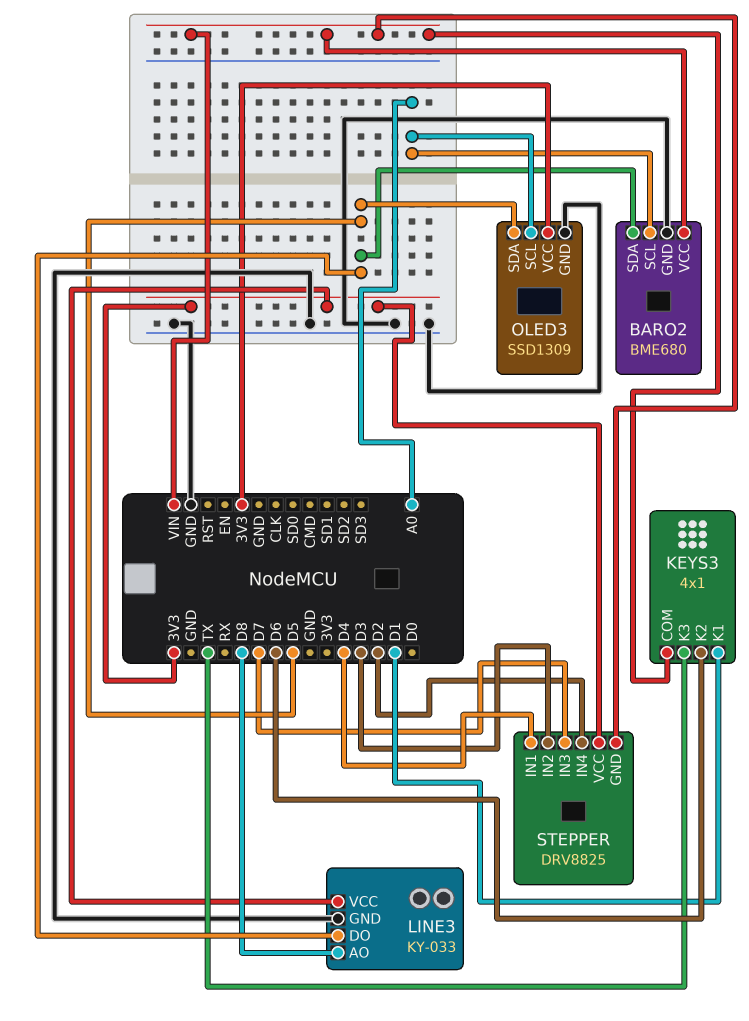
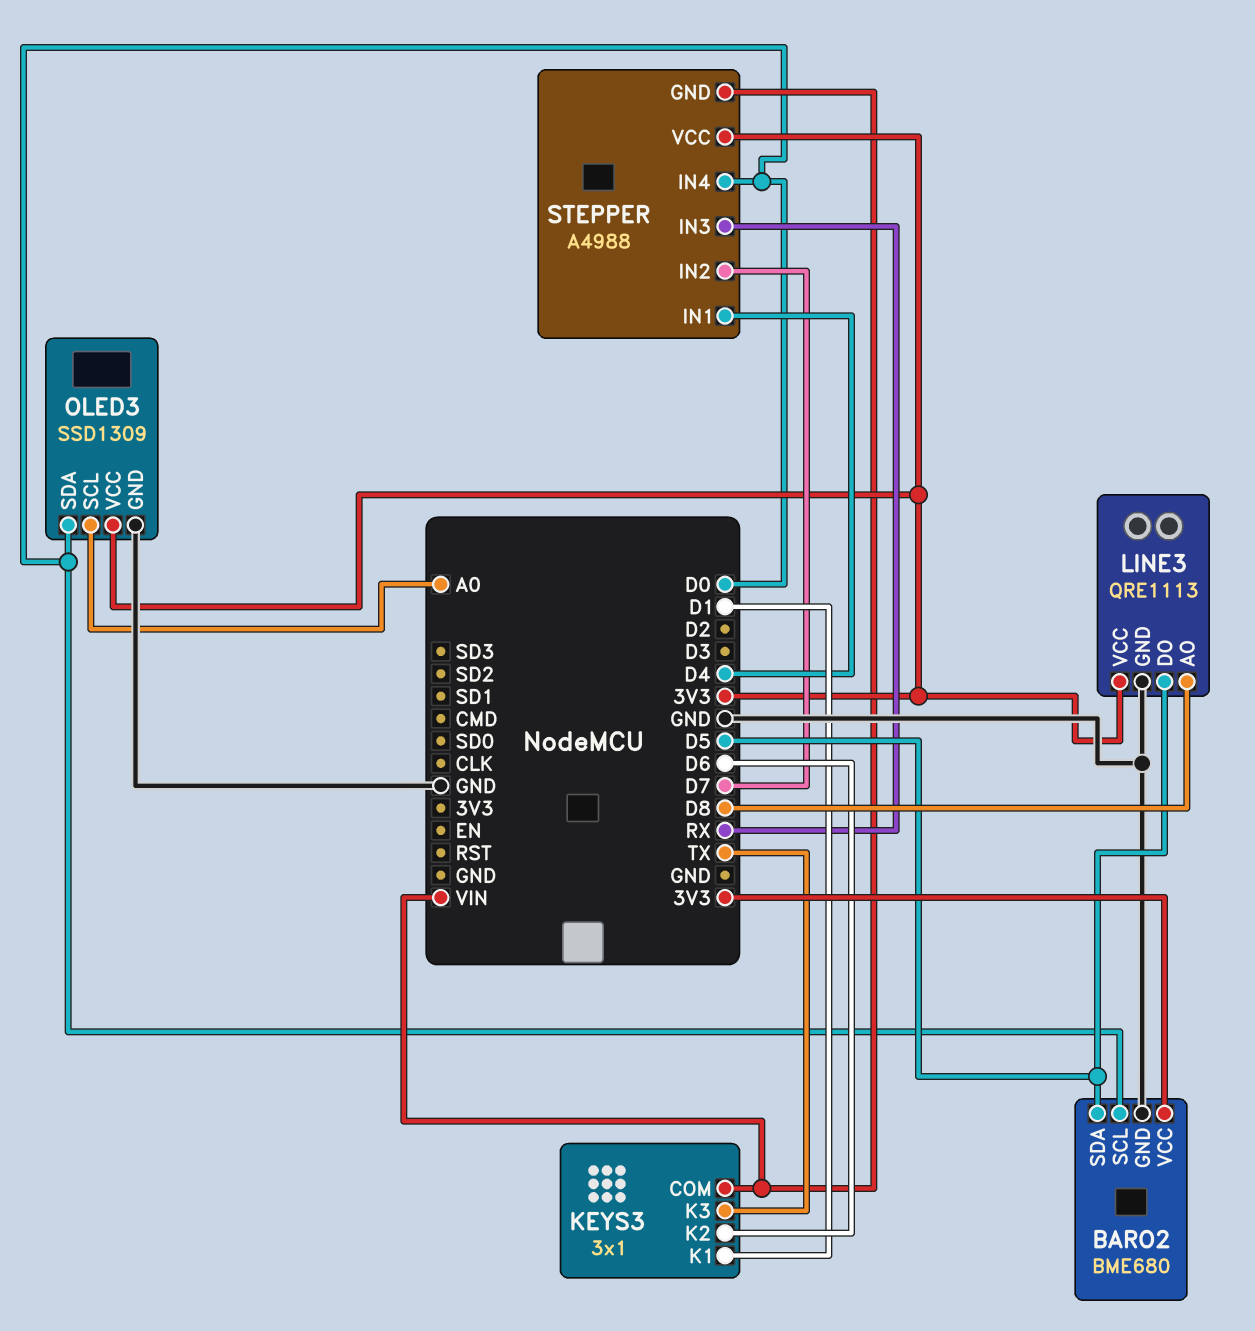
BARO2 pin SCL: A0 -> D0
BARO2 pin VCC: VIN -> 3V3
KEYS3: 4x1 -> 3x1
LINE3: KY-033 -> QRE1113
OLED3 pin SDA: D5 -> D0
STEPPER: DRV8825 -> A4988
STEPPER pin IN2: D3 -> D7
STEPPER pin IN3: D7 -> RX
STEPPER pin IN4: D2 -> D0

